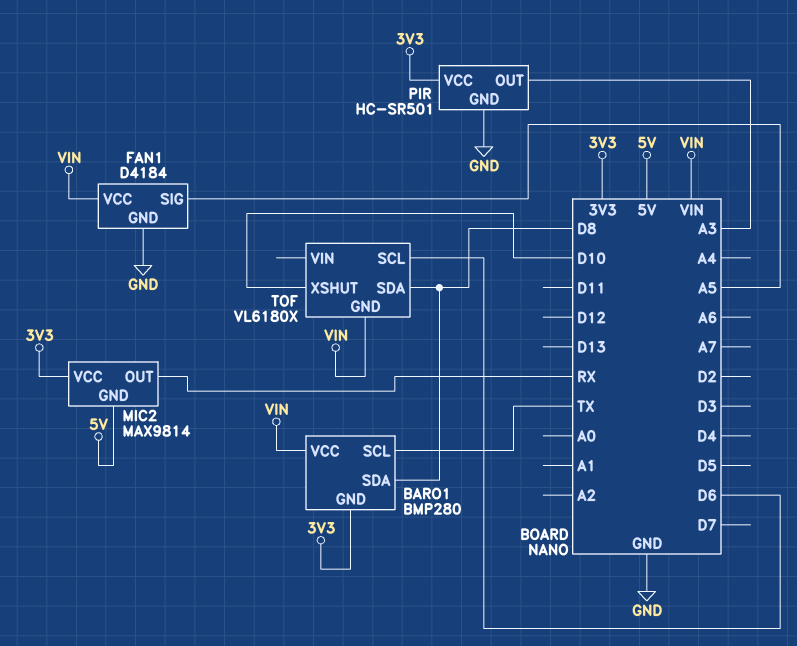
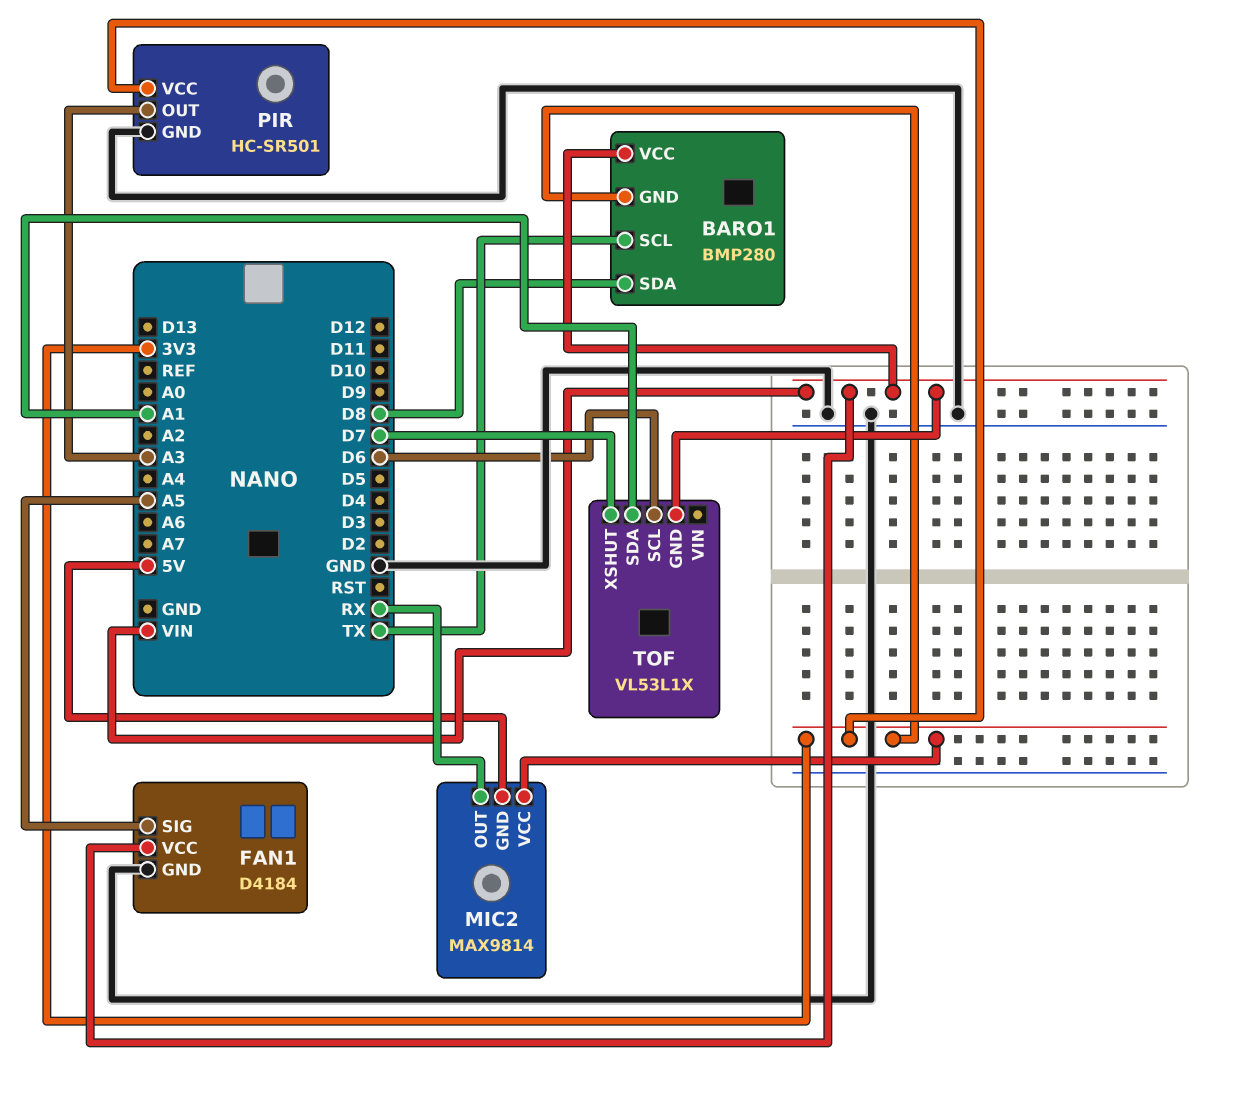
TOF: VL6180X -> VL53L1X
TOF pin SDA: D8 -> A1
TOF pin XSHUT: D10 -> D7

